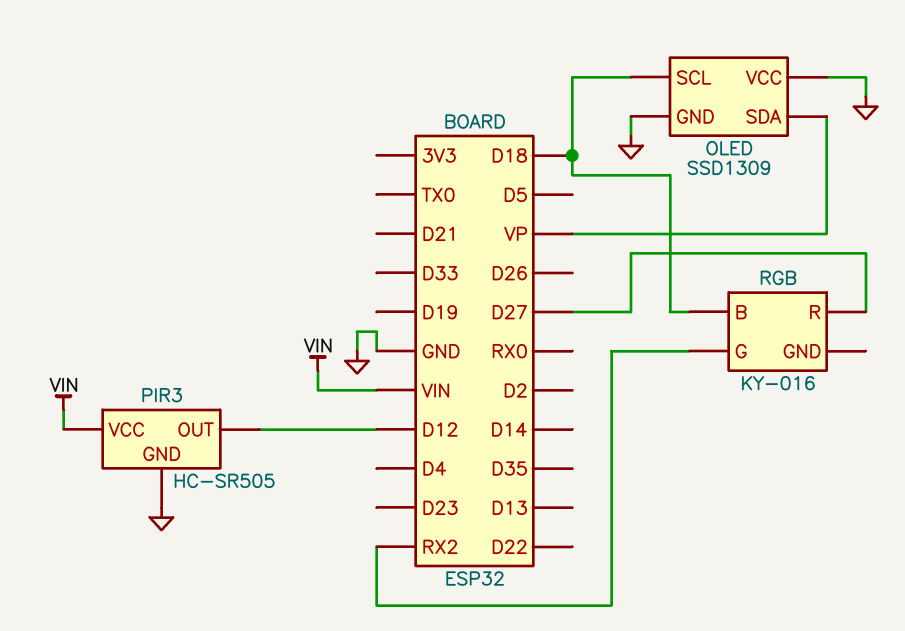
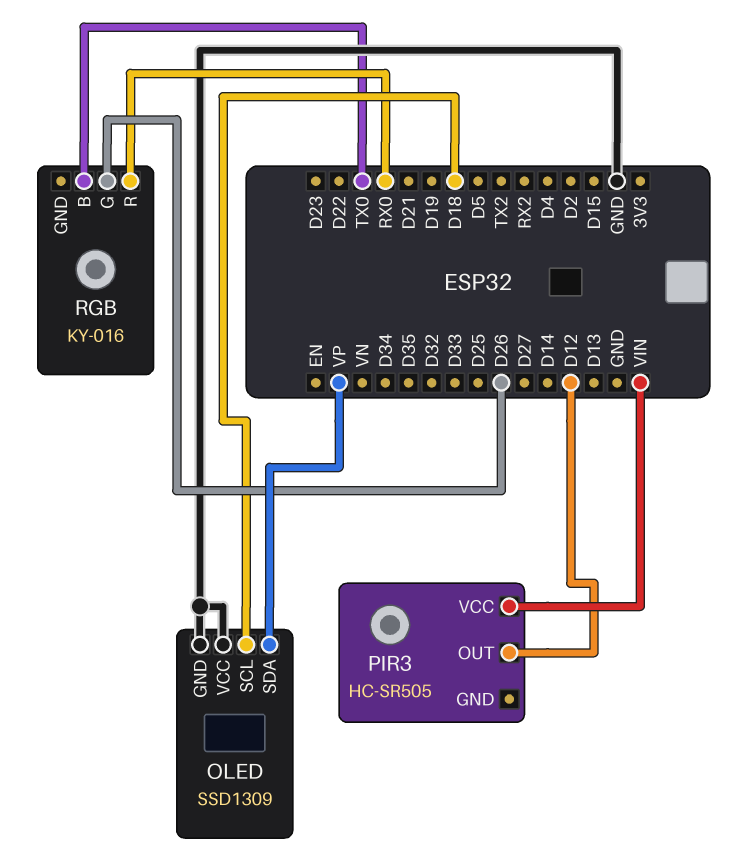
PIR3 pin GND: GND -> none
RGB pin B: D18 -> TX0
RGB pin G: RX2 -> D26
RGB pin R: D27 -> RX0

